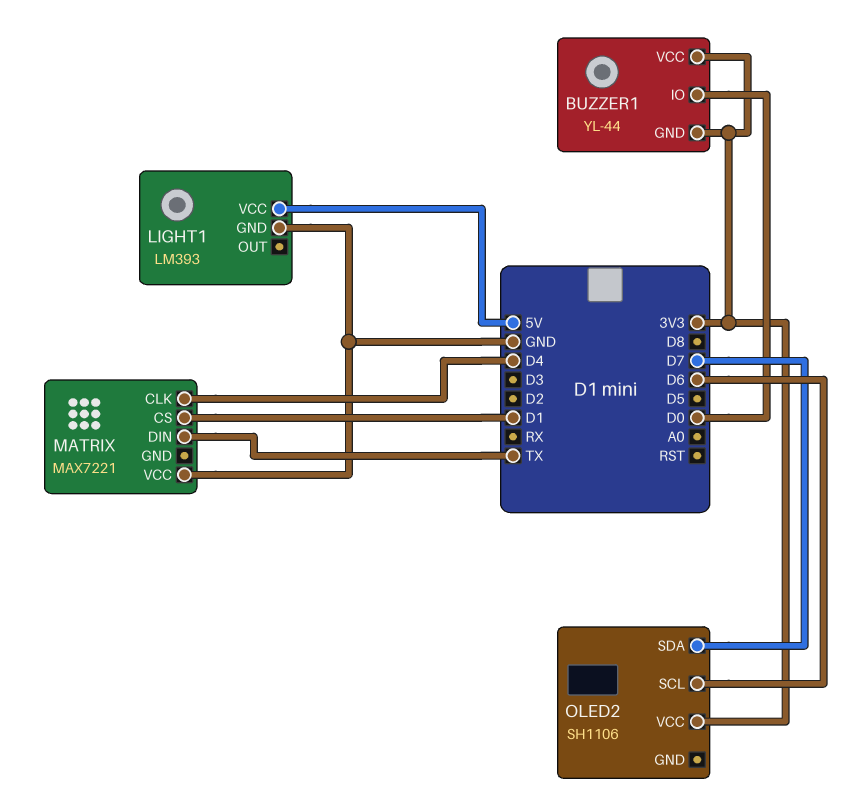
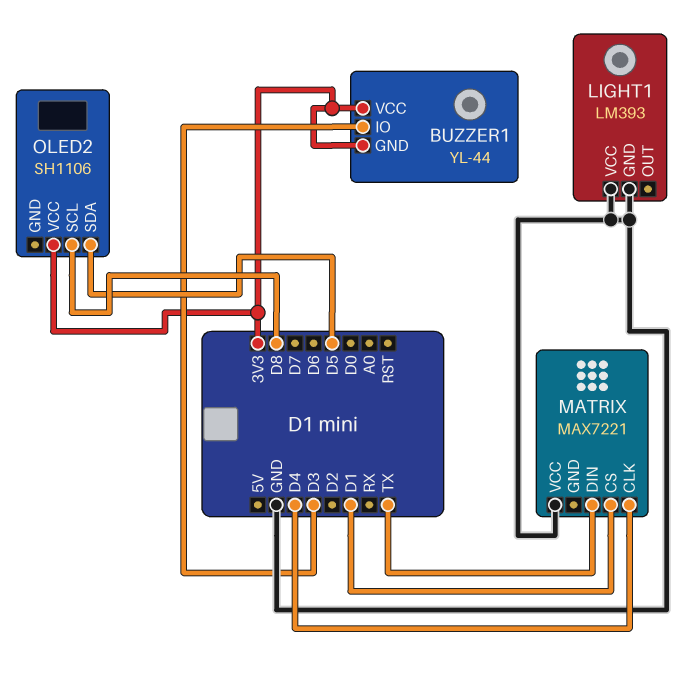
BUZZER1 pin IO: D0 -> D3
LIGHT1 pin VCC: 5V -> GND
OLED2 pin SCL: D6 -> D8
OLED2 pin SDA: D7 -> D5

